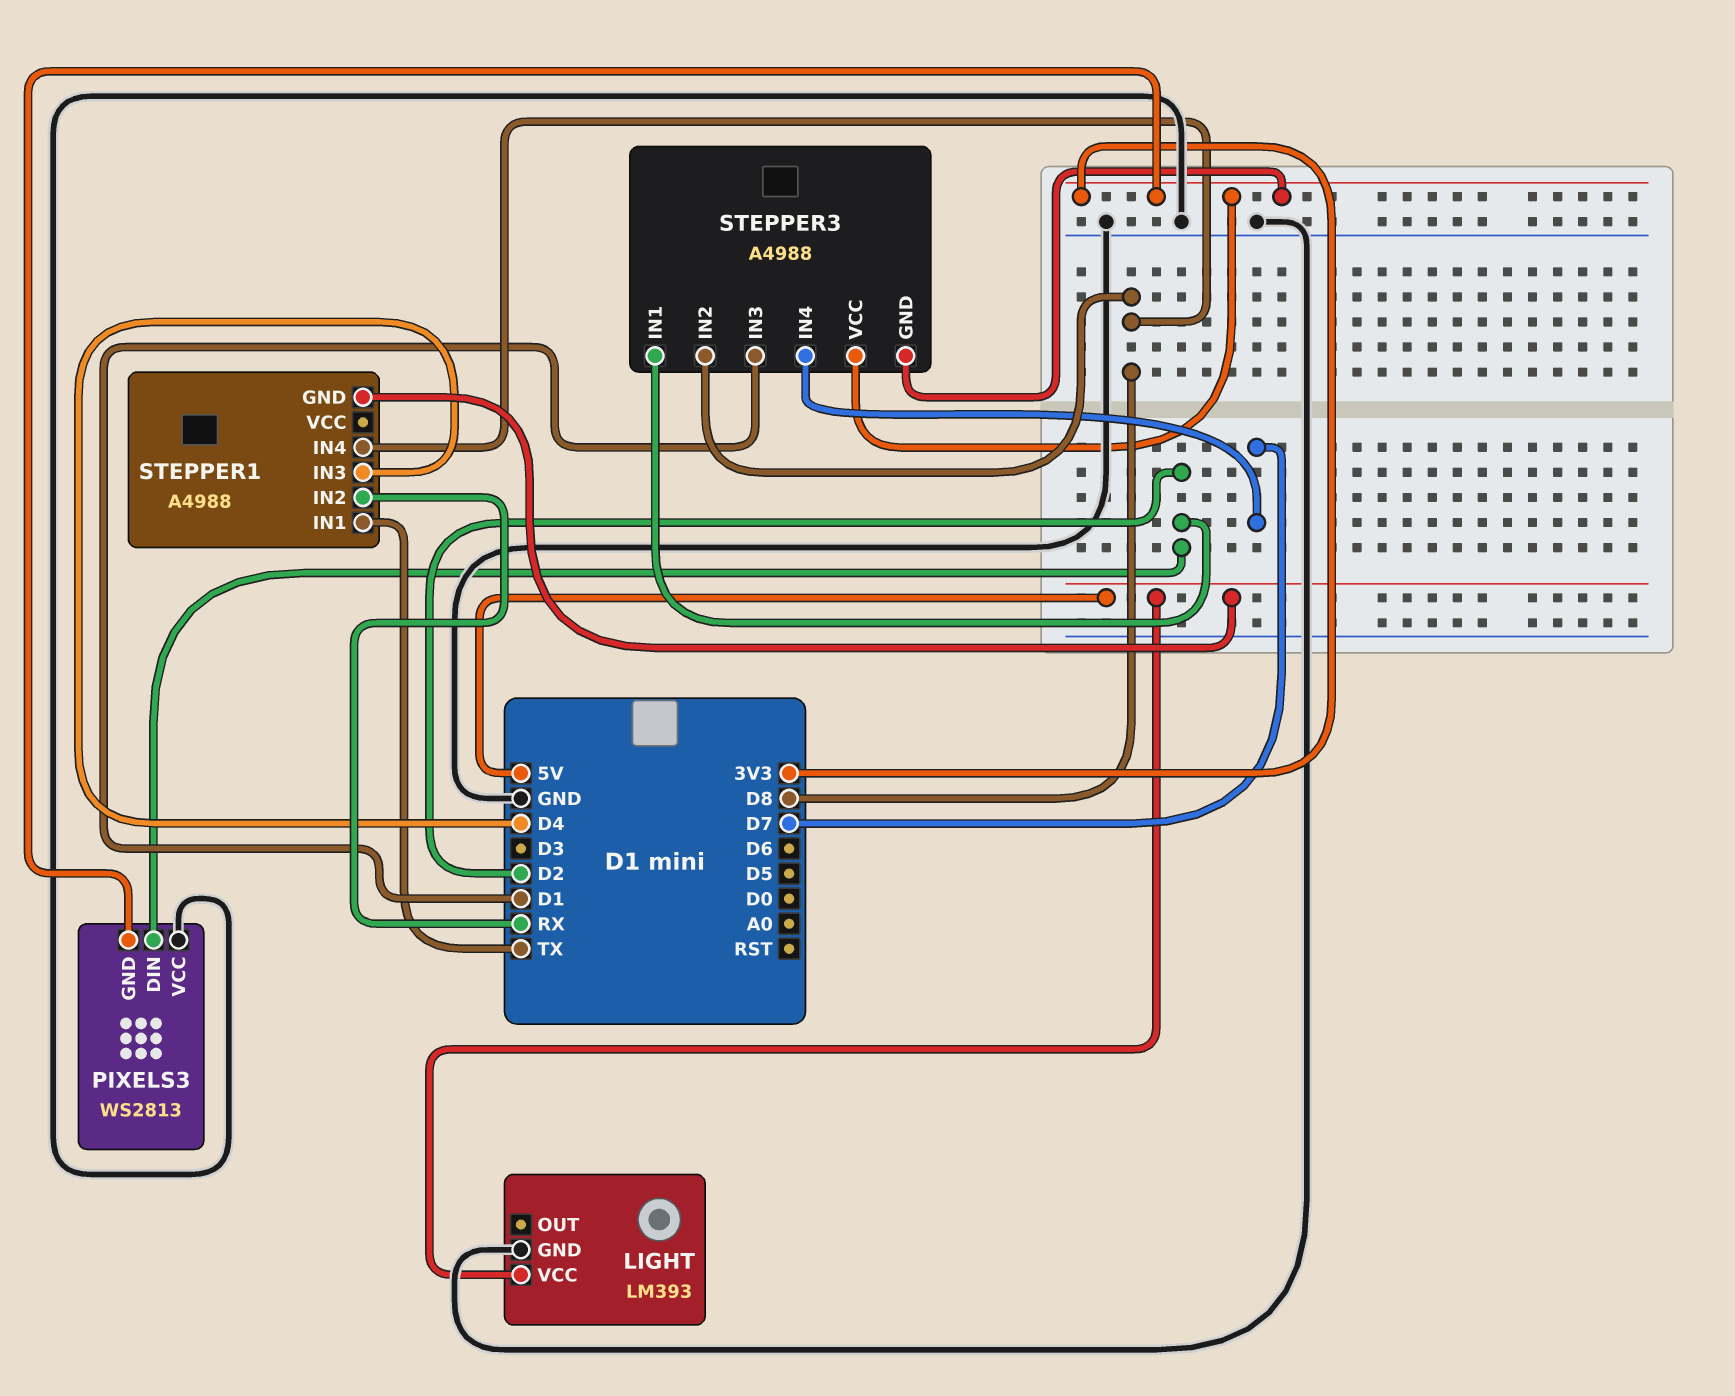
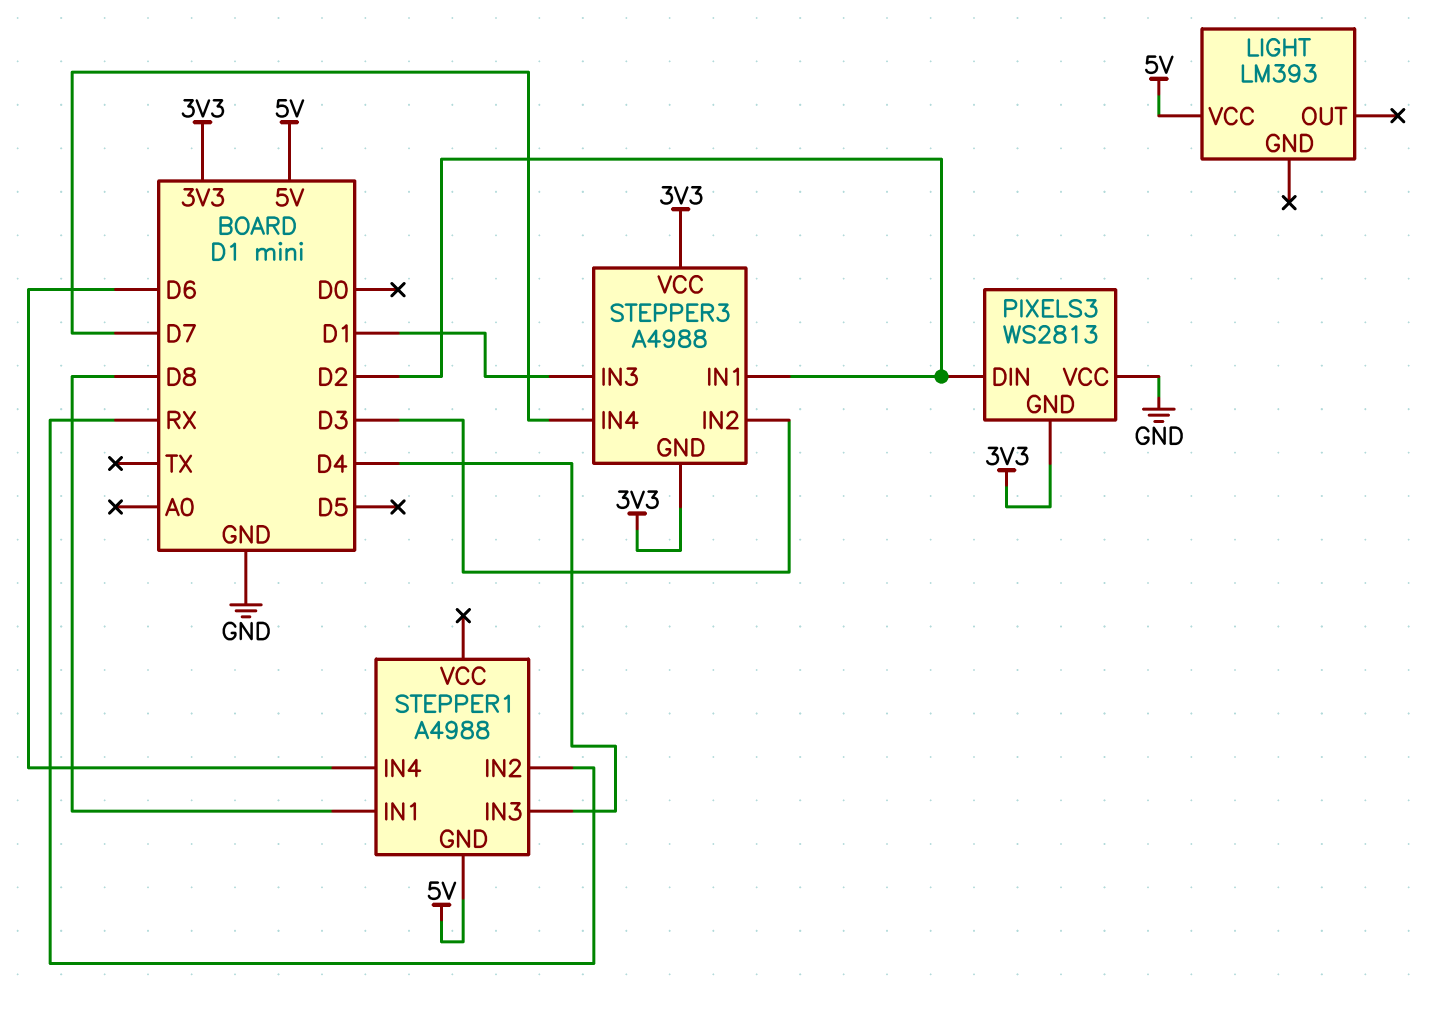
LIGHT pin GND: GND -> none
STEPPER1 pin IN1: TX -> D8
STEPPER1 pin IN4: D8 -> D6
STEPPER3 pin IN2: D8 -> D3

